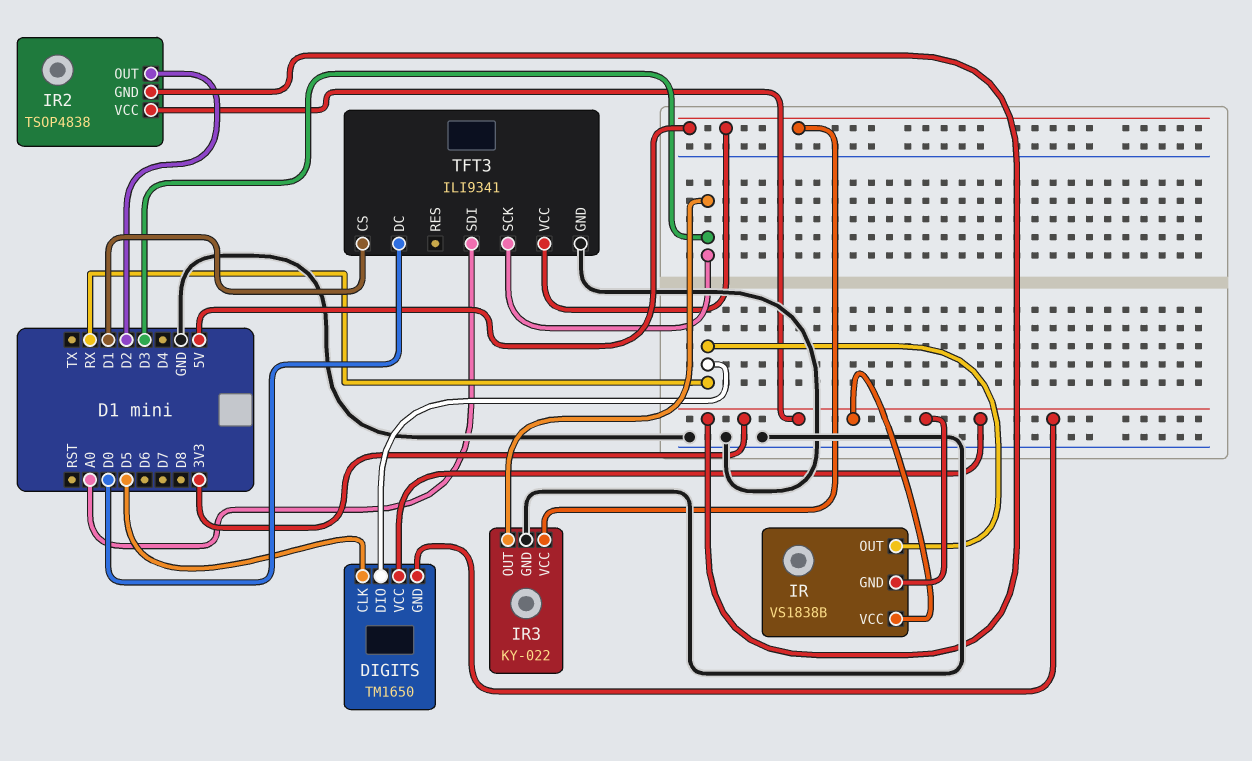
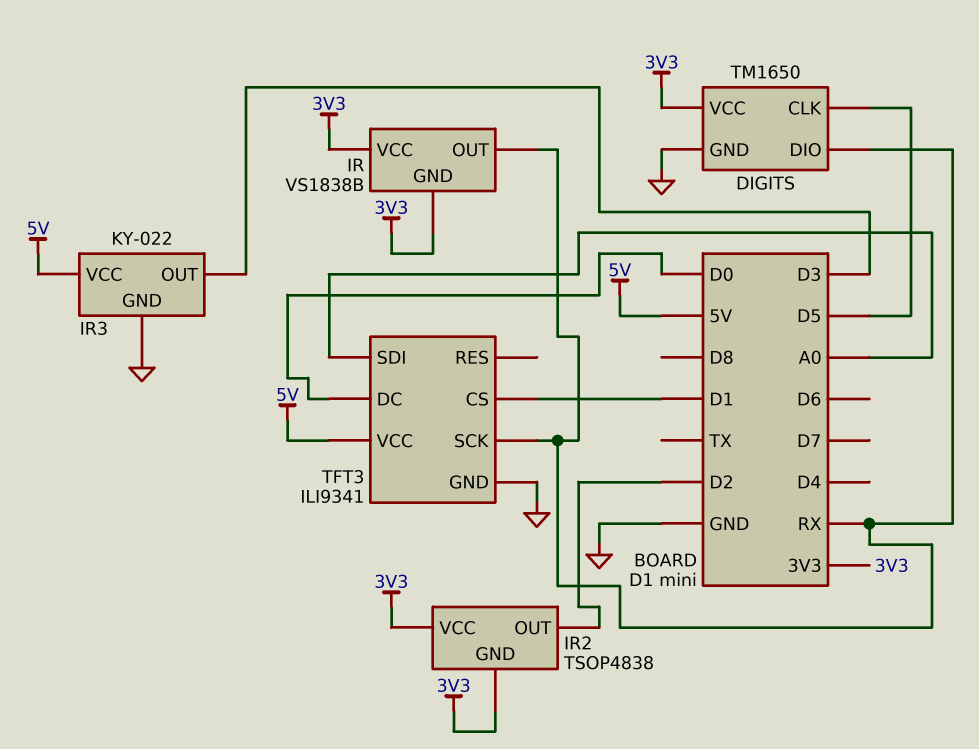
DIGITS pin GND: 3V3 -> GND
TFT3 pin SCK: D3 -> RX

